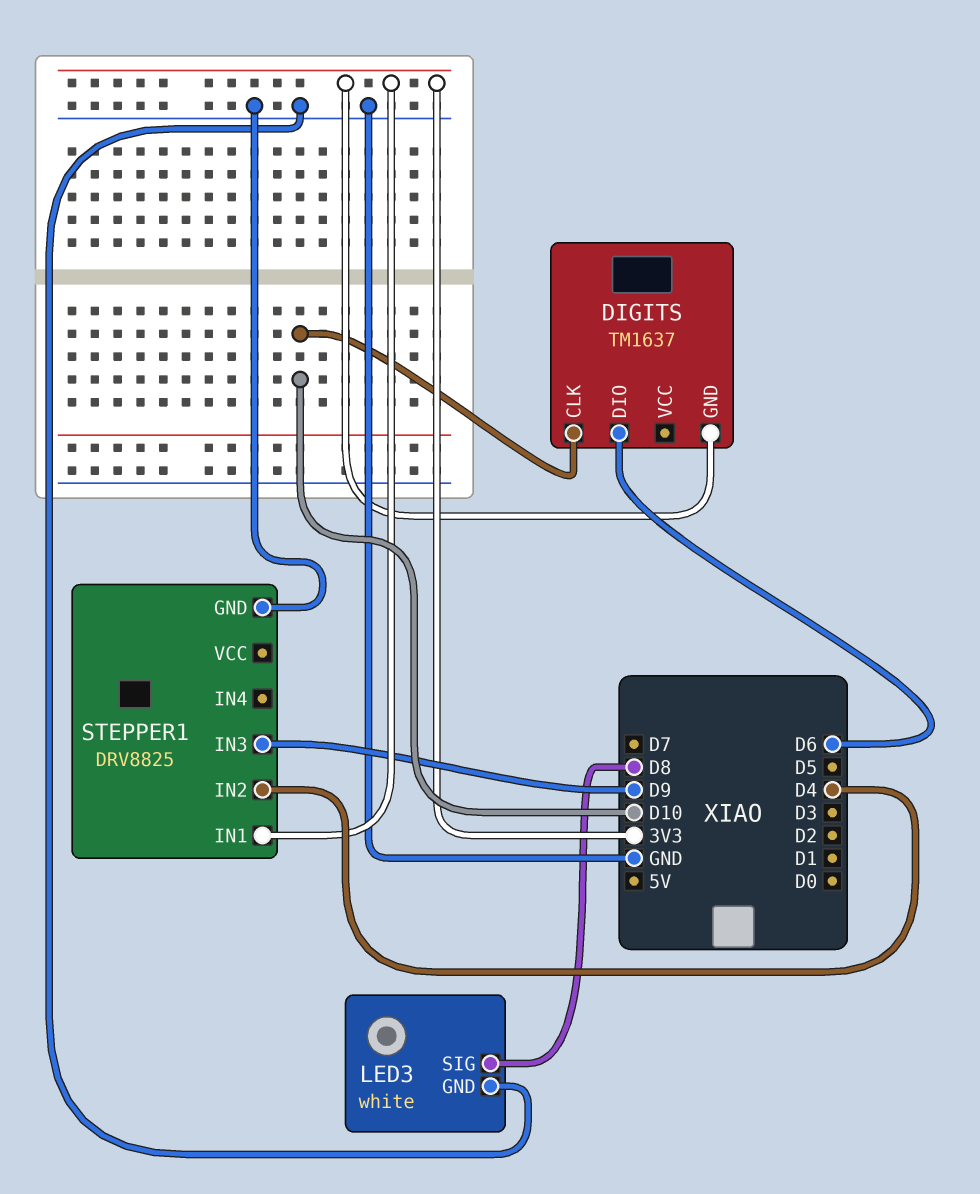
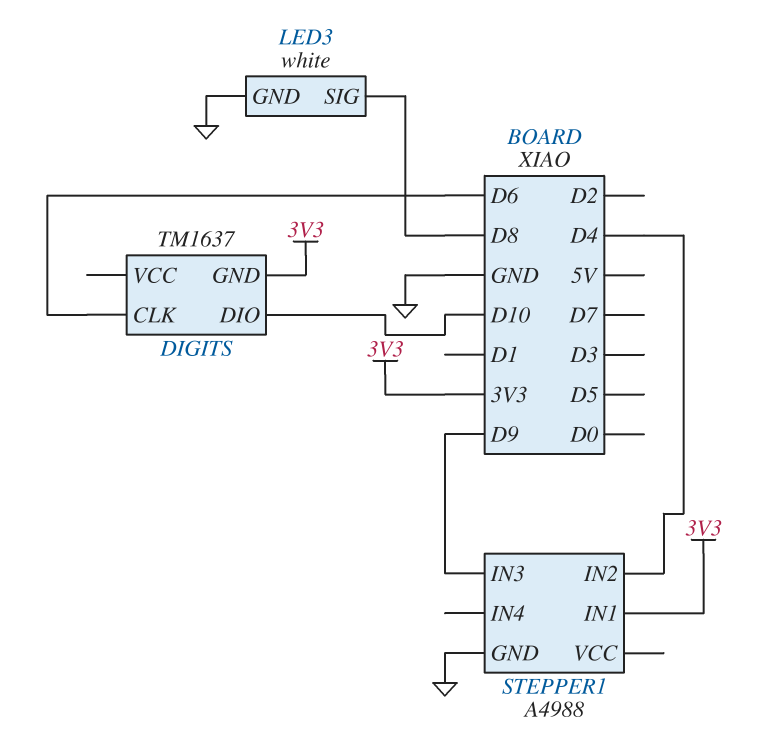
DIGITS pin CLK: D10 -> D6
DIGITS pin DIO: D6 -> D10
STEPPER1: DRV8825 -> A4988

